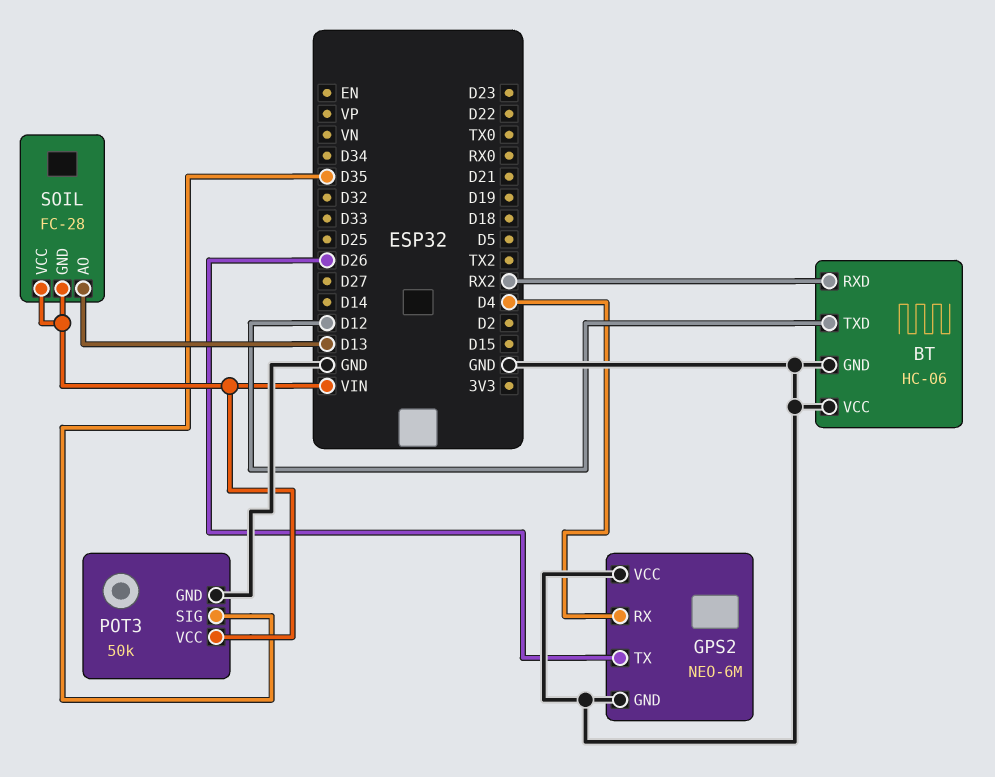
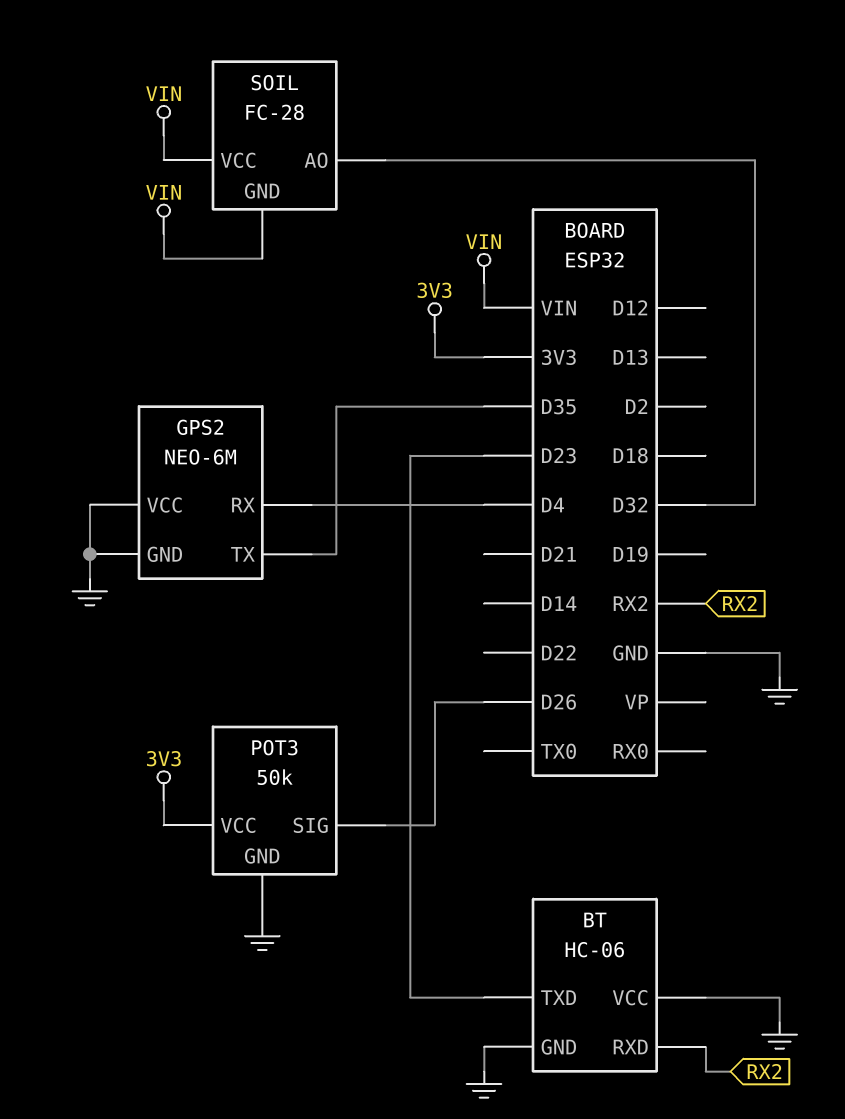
BT pin TXD: D12 -> D23
GPS2 pin TX: D26 -> D35
POT3 pin SIG: D35 -> D26
POT3 pin VCC: VIN -> 3V3
SOIL pin AO: D13 -> D32

